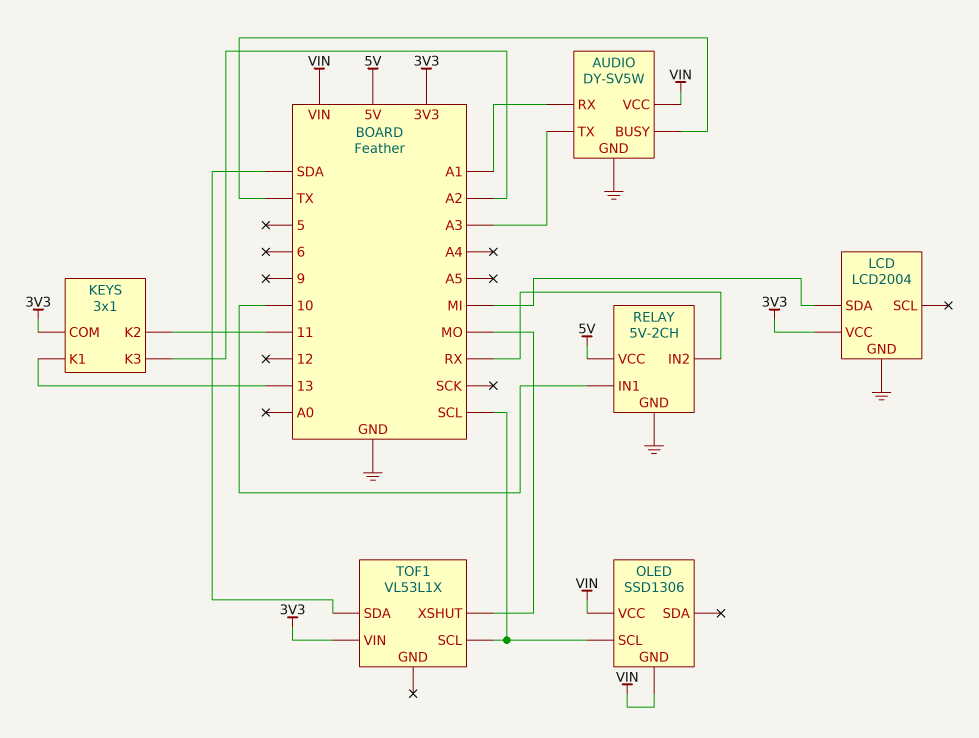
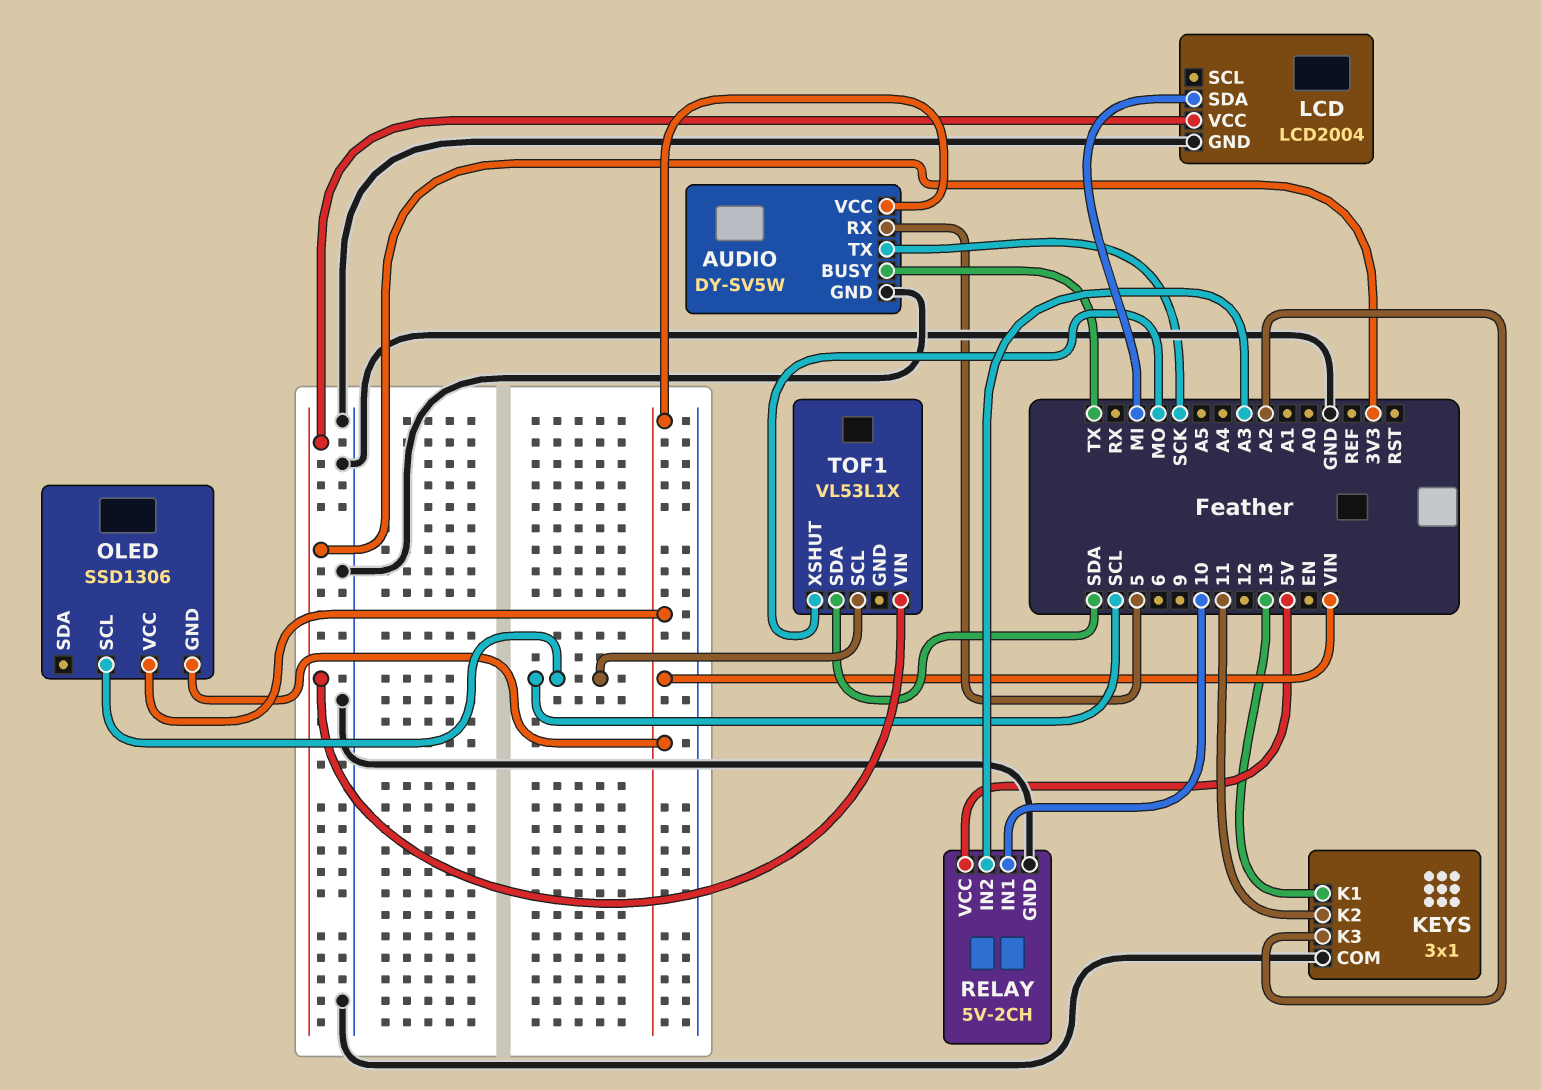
AUDIO pin RX: A1 -> 5
AUDIO pin TX: A3 -> SCK
KEYS pin COM: 3V3 -> GND
RELAY pin IN2: RX -> A3

